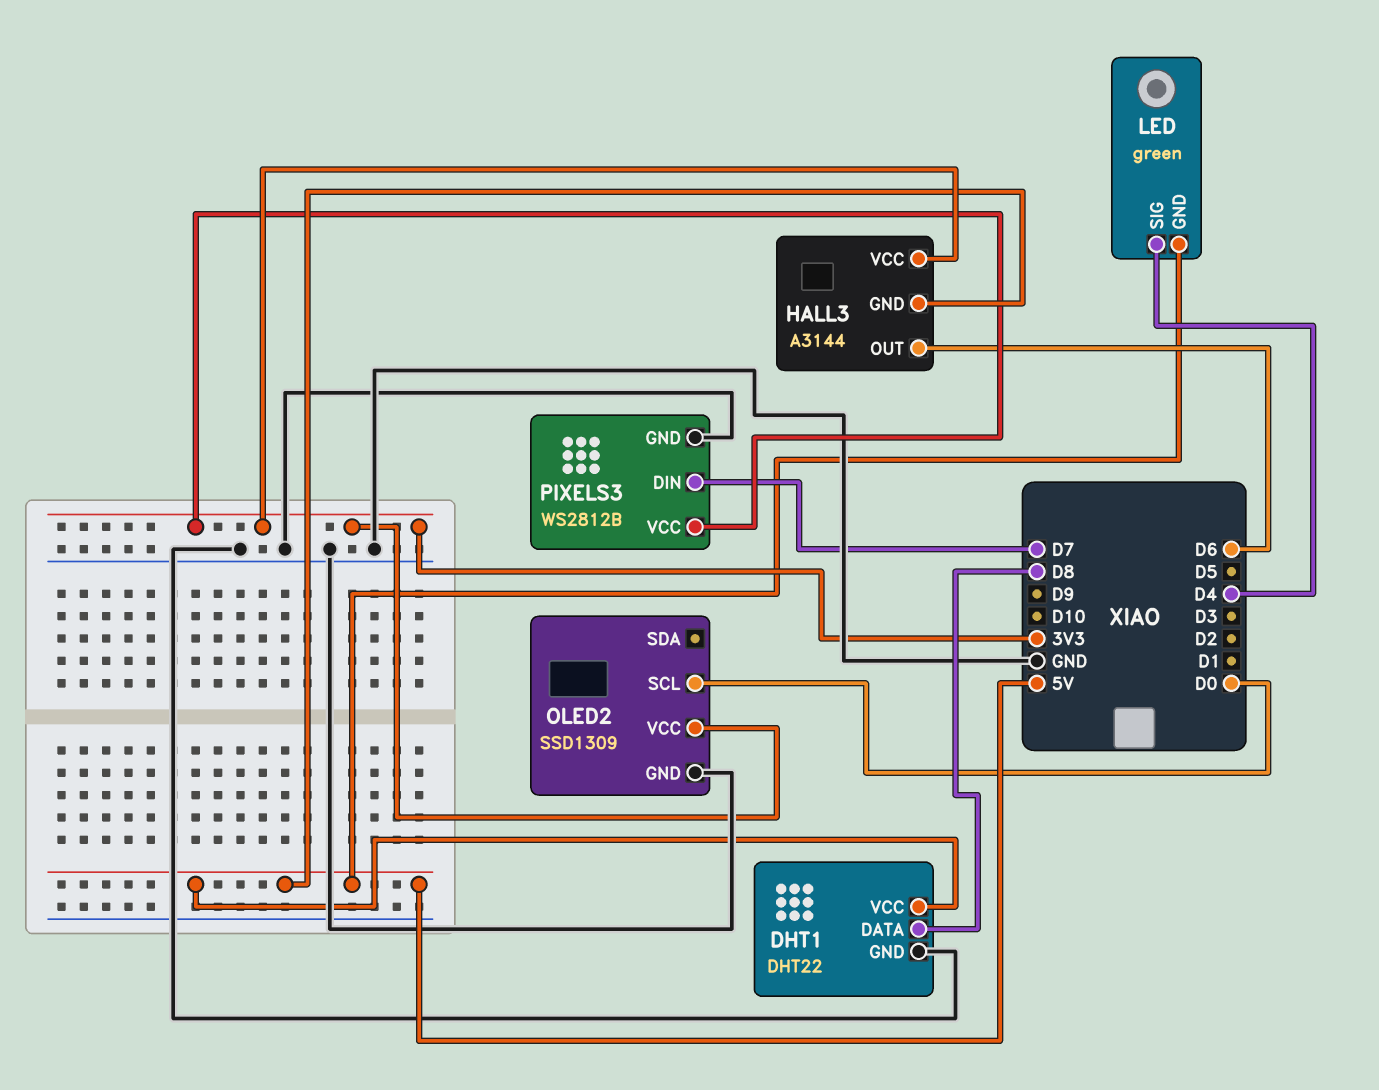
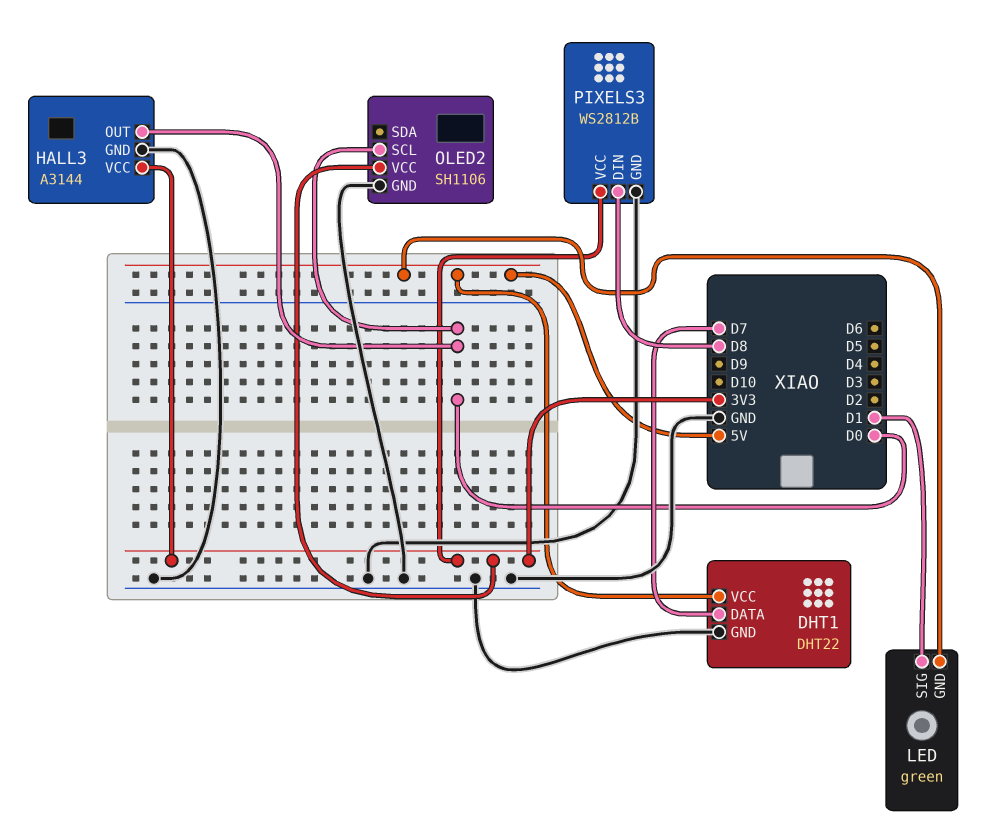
DHT1 pin DATA: D8 -> D7
HALL3 pin GND: 5V -> GND
HALL3 pin OUT: D6 -> D0
LED pin SIG: D4 -> D1
OLED2: SSD1309 -> SH1106
PIXELS3 pin DIN: D7 -> D8

